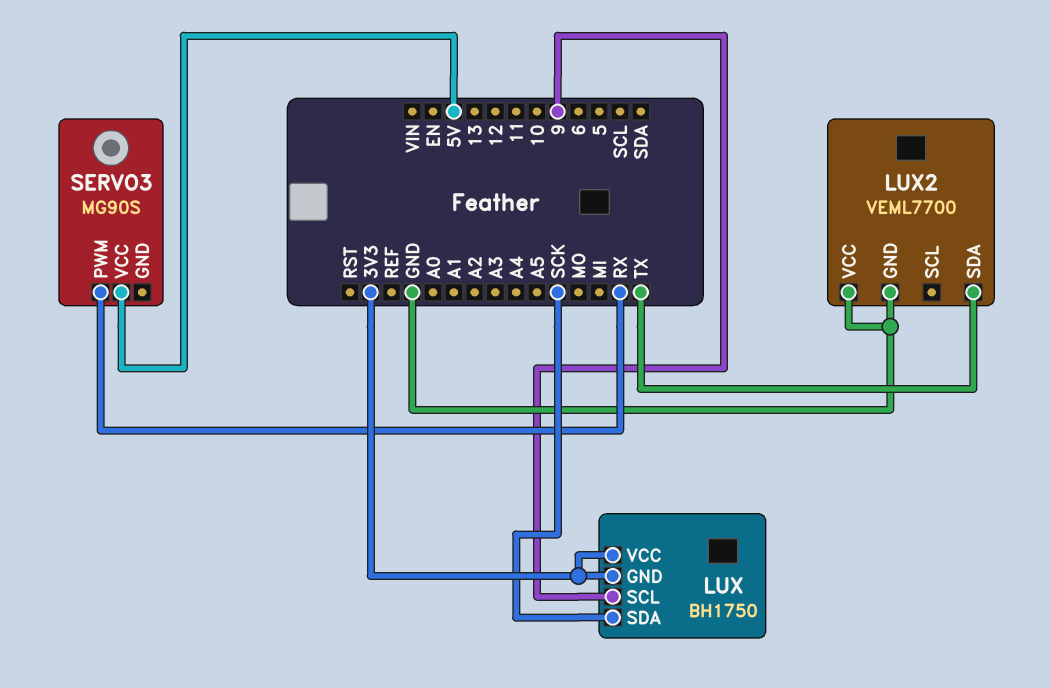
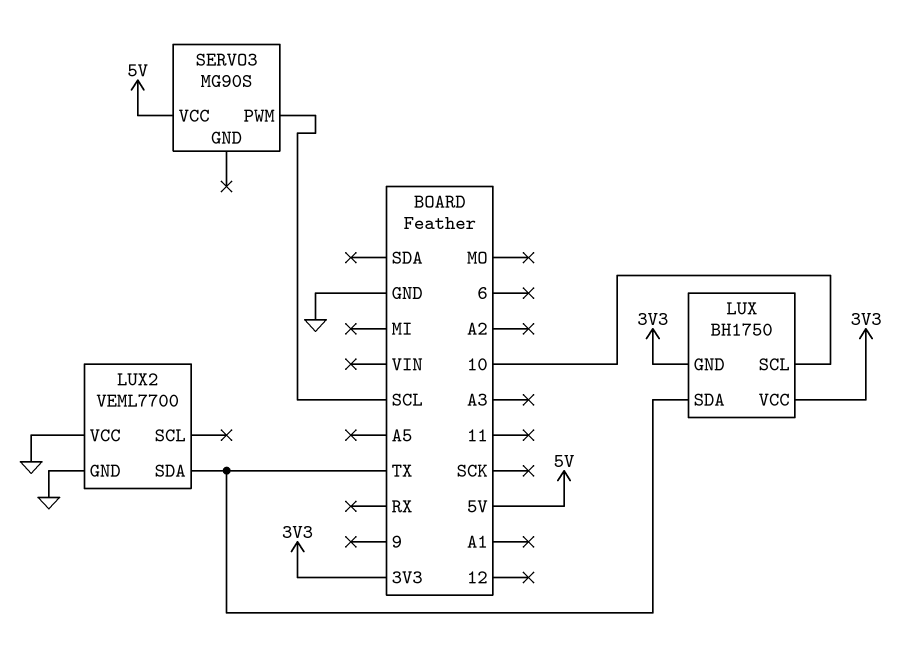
LUX pin SCL: 9 -> 10
LUX pin SDA: SCK -> TX
SERVO3 pin PWM: RX -> SCL

